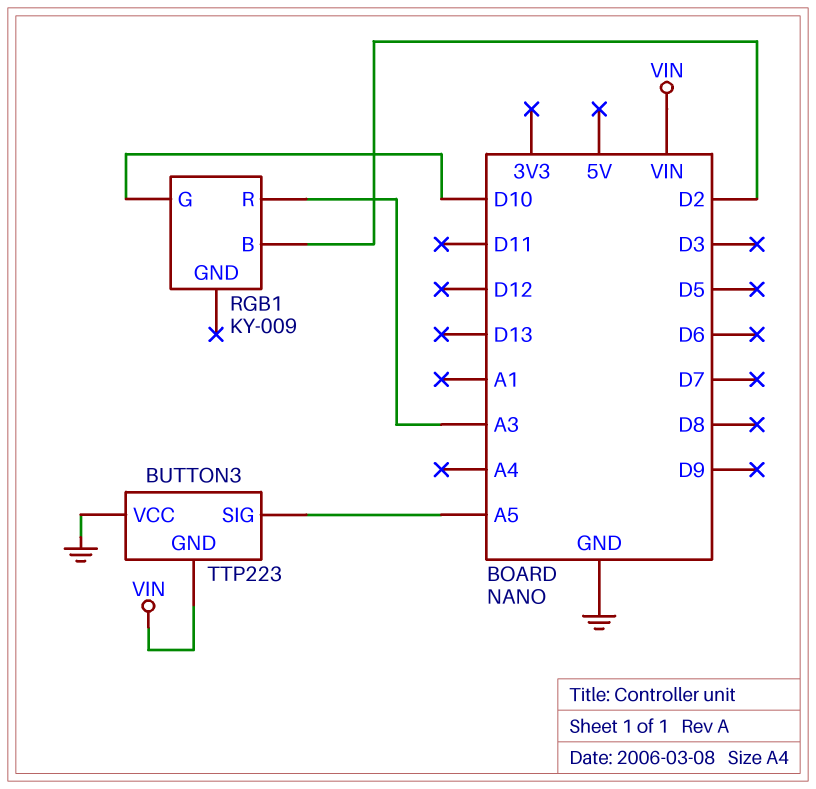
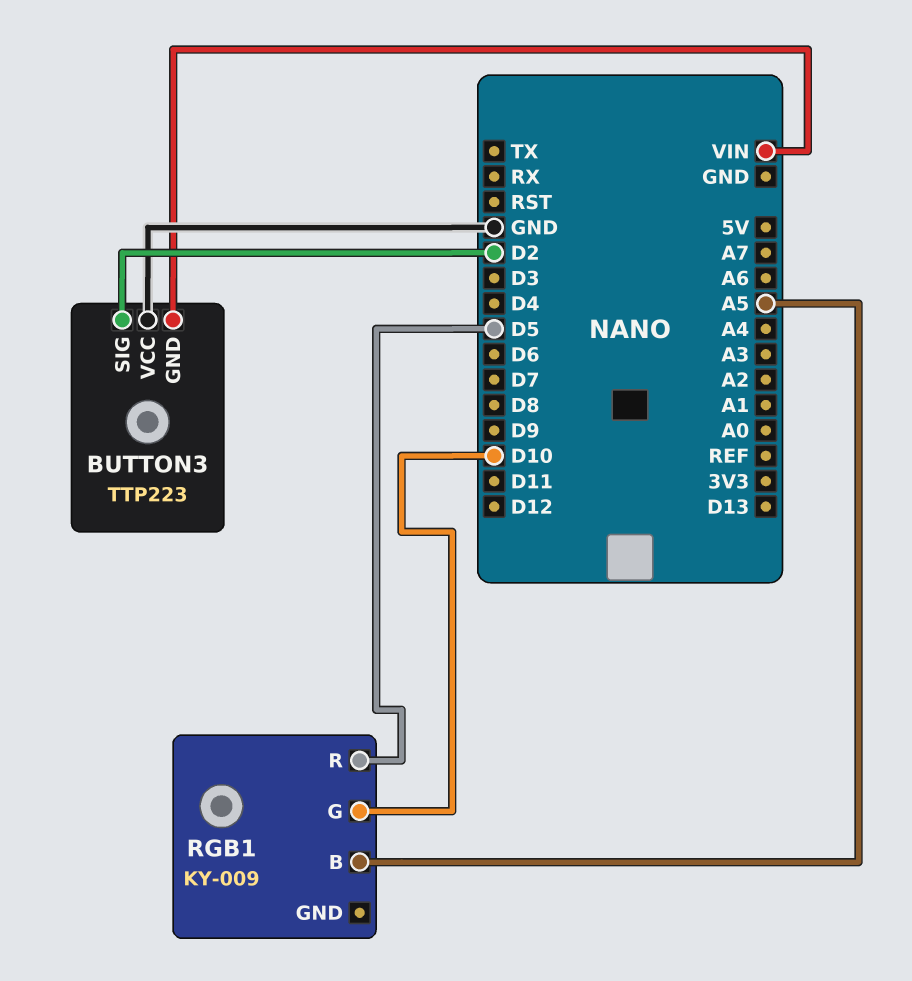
BUTTON3 pin SIG: A5 -> D2
RGB1 pin B: D2 -> A5
RGB1 pin R: A3 -> D5

